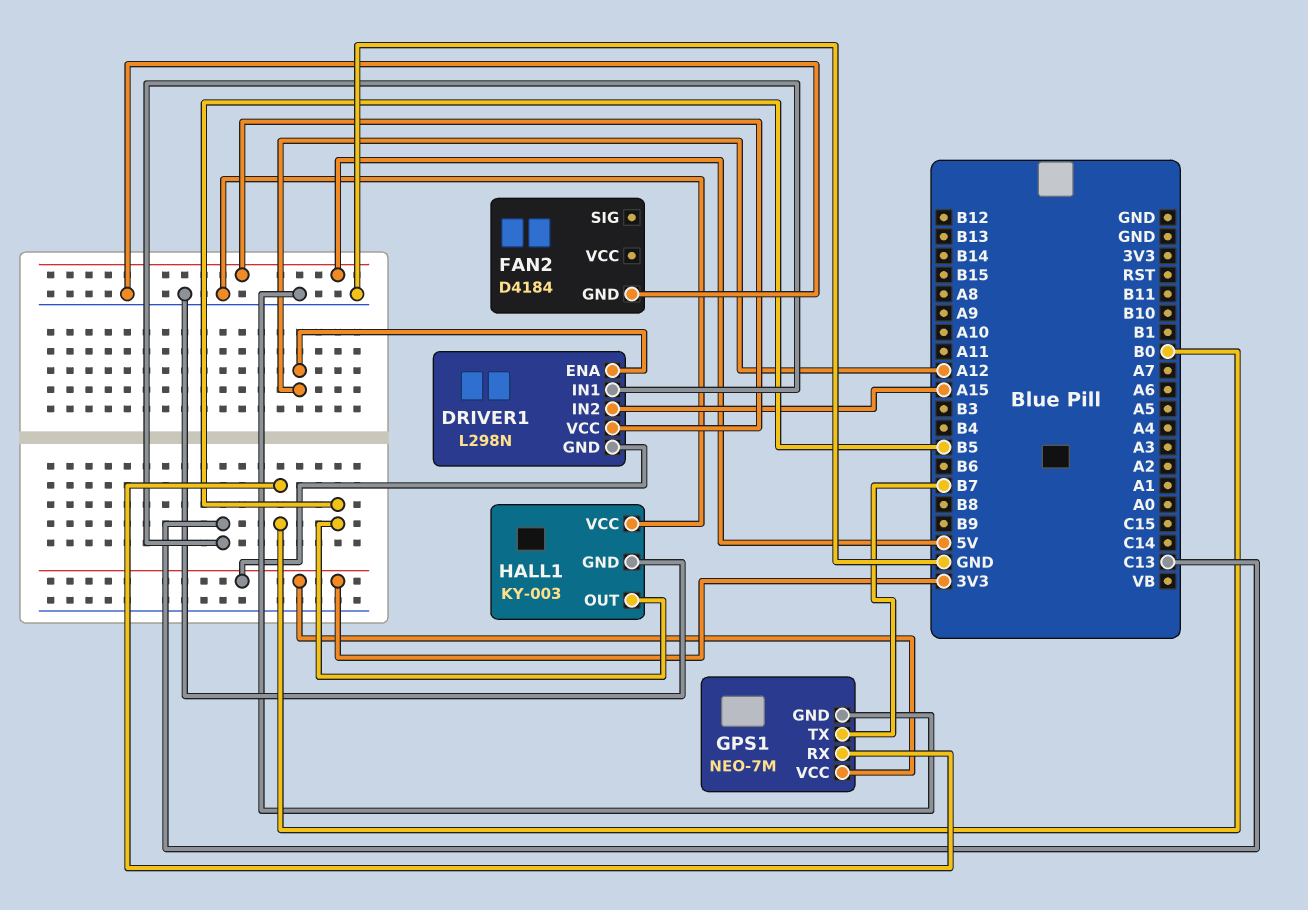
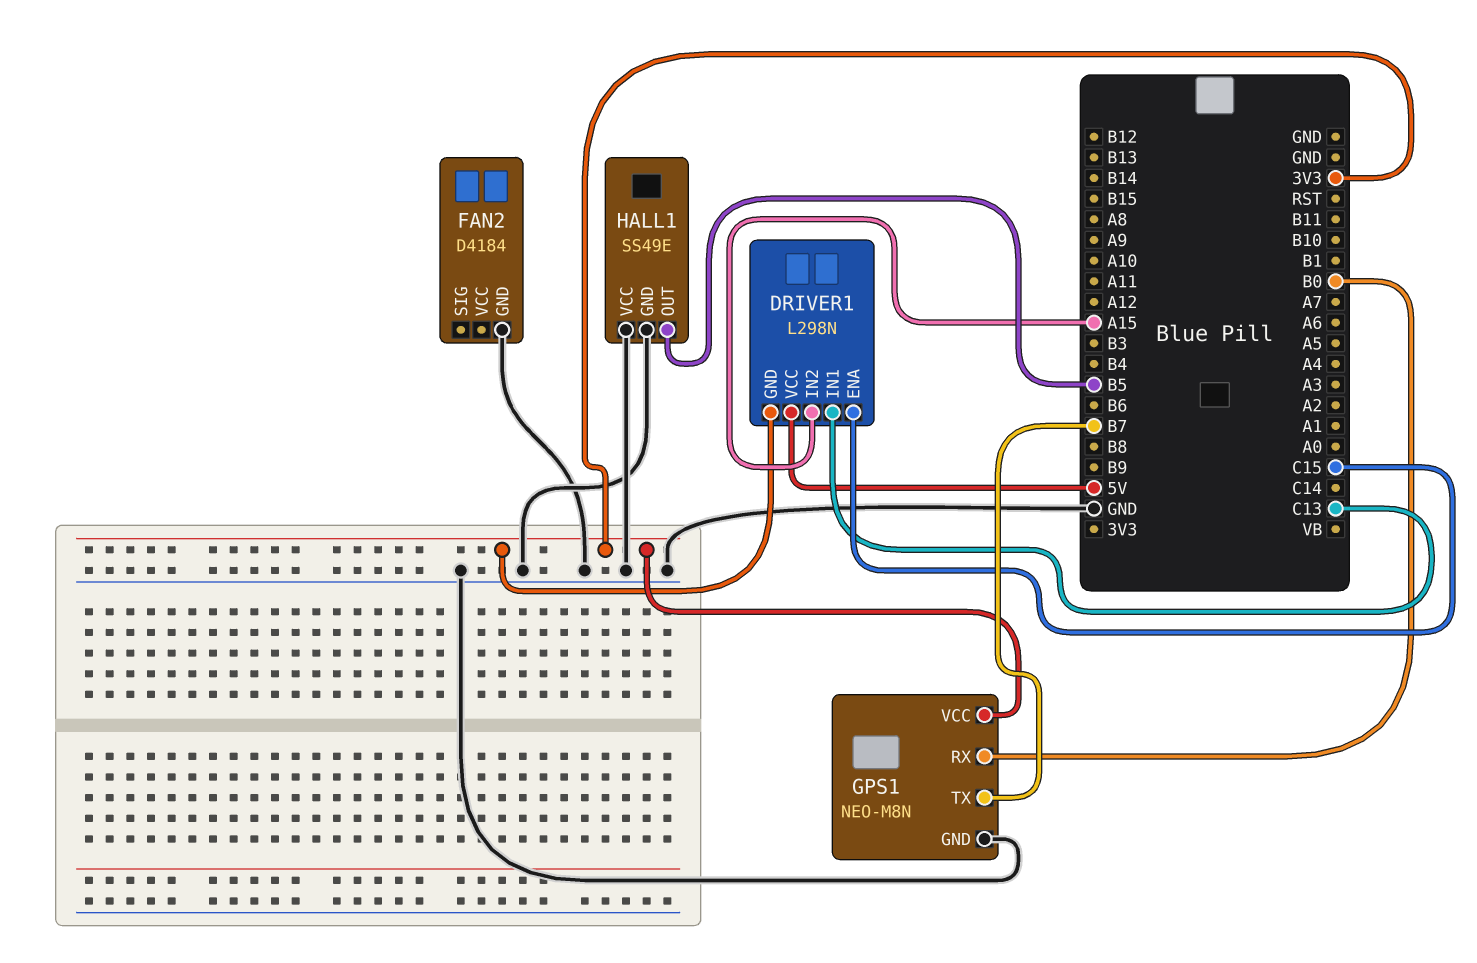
DRIVER1 pin ENA: A12 -> C15
GPS1: NEO-7M -> NEO-M8N
HALL1: KY-003 -> SS49E

